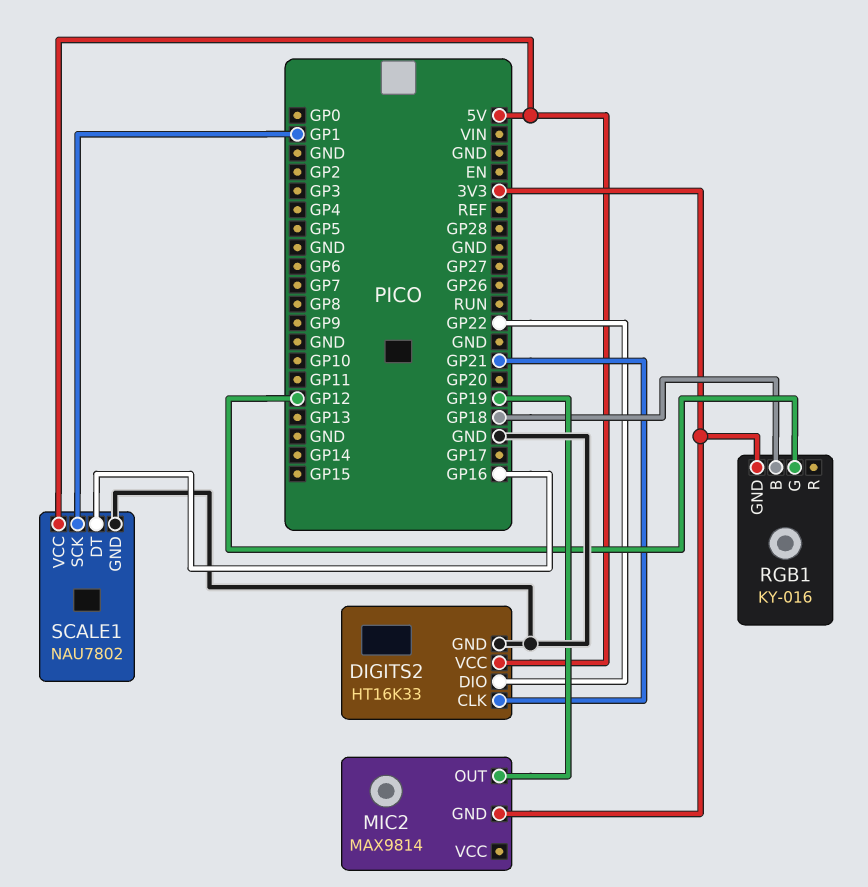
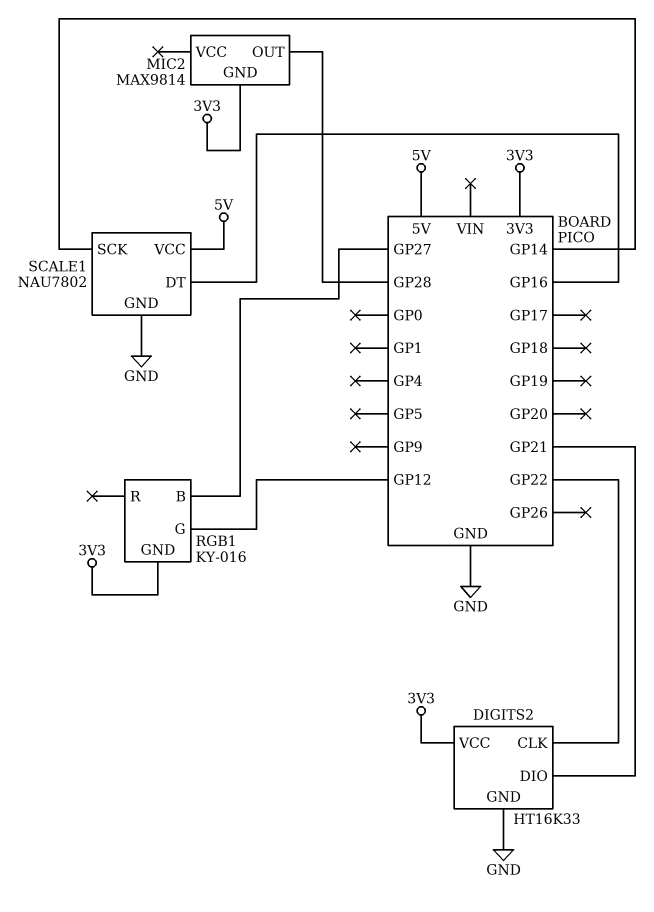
DIGITS2 pin CLK: GP21 -> GP22
DIGITS2 pin DIO: GP22 -> GP21
DIGITS2 pin VCC: 5V -> 3V3
MIC2 pin OUT: GP19 -> GP28
RGB1 pin B: GP18 -> GP27
SCALE1 pin SCK: GP1 -> GP14

